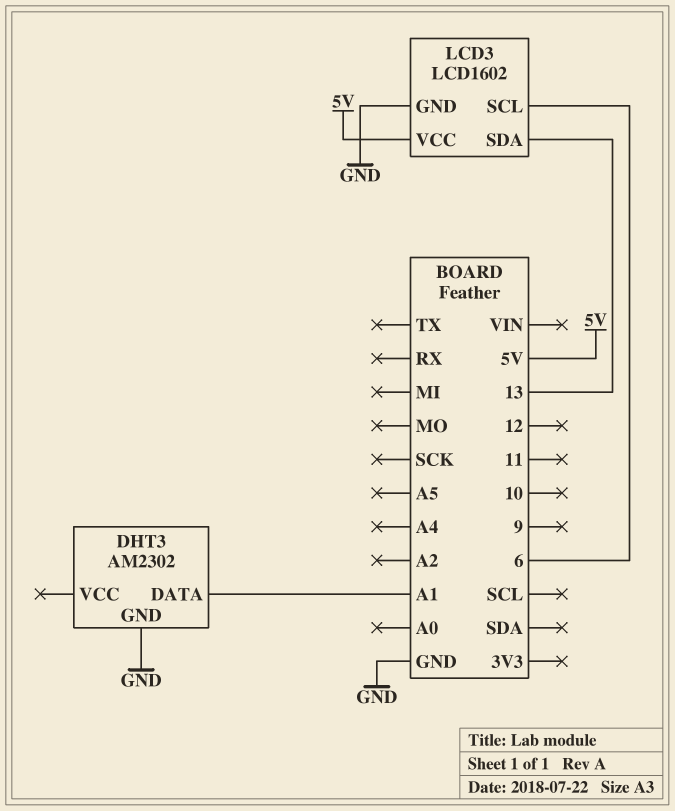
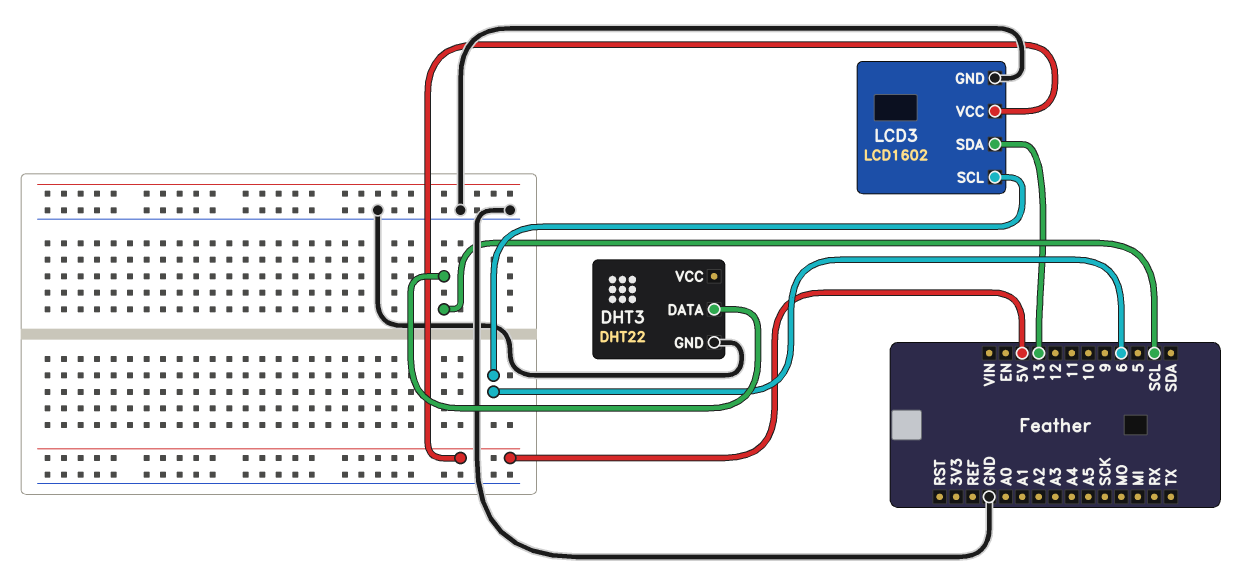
DHT3: AM2302 -> DHT22
DHT3 pin DATA: A1 -> SCL

